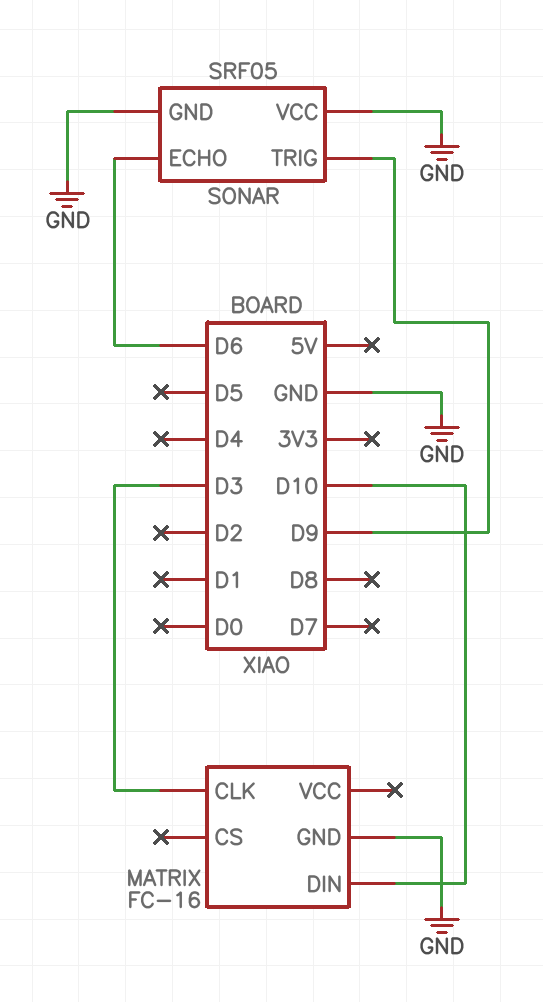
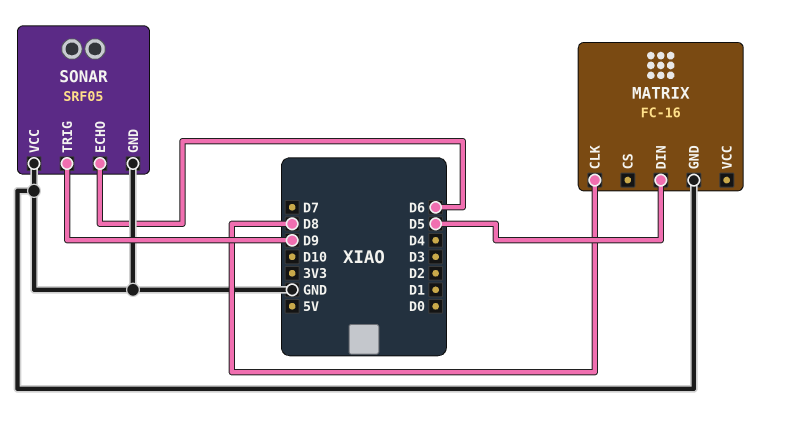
MATRIX pin CLK: D3 -> D8
MATRIX pin DIN: D10 -> D5

